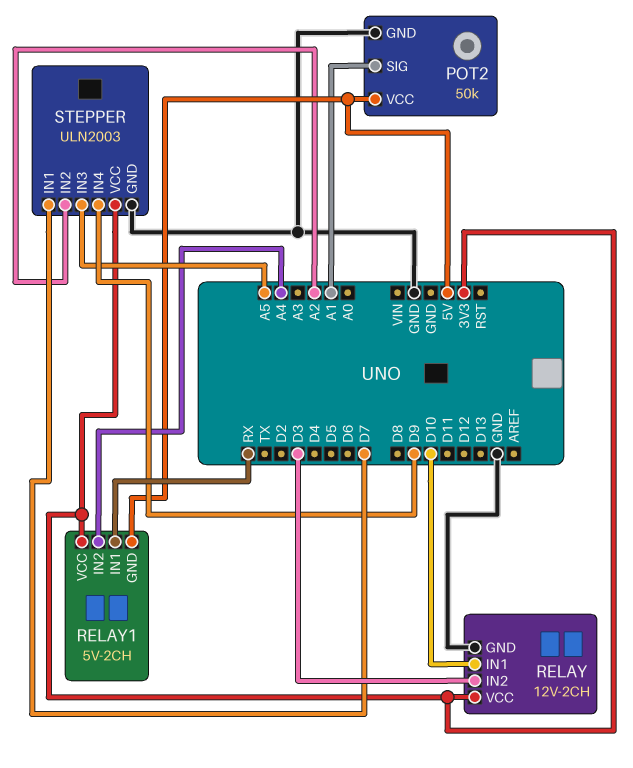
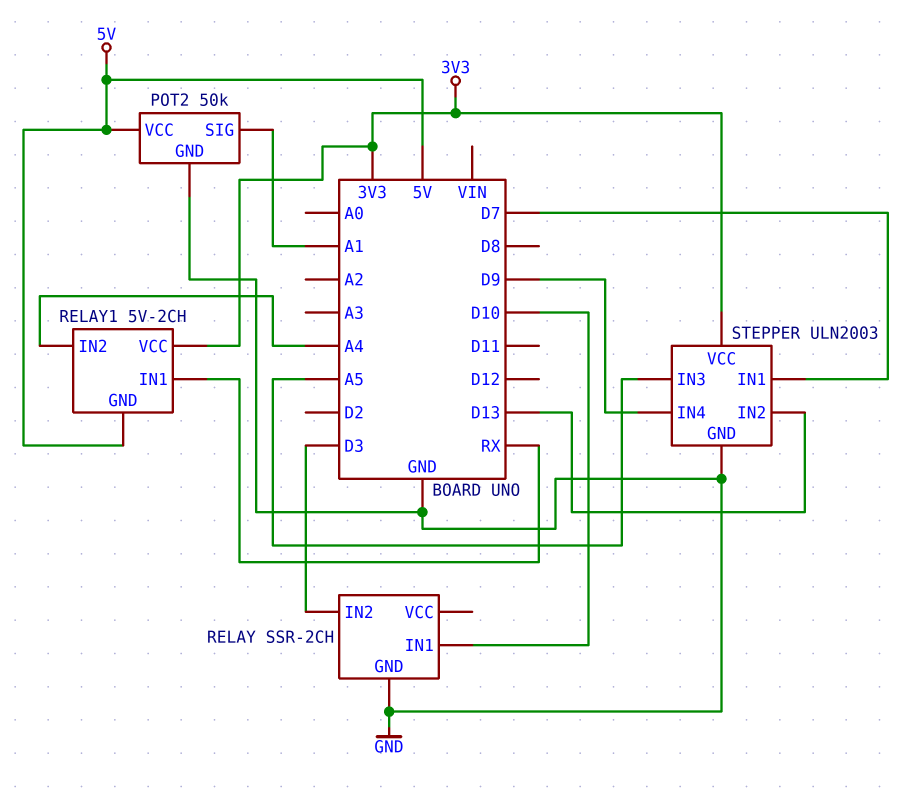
RELAY: 12V-2CH -> SSR-2CH
RELAY pin VCC: 3V3 -> none
STEPPER pin IN2: A2 -> D13

